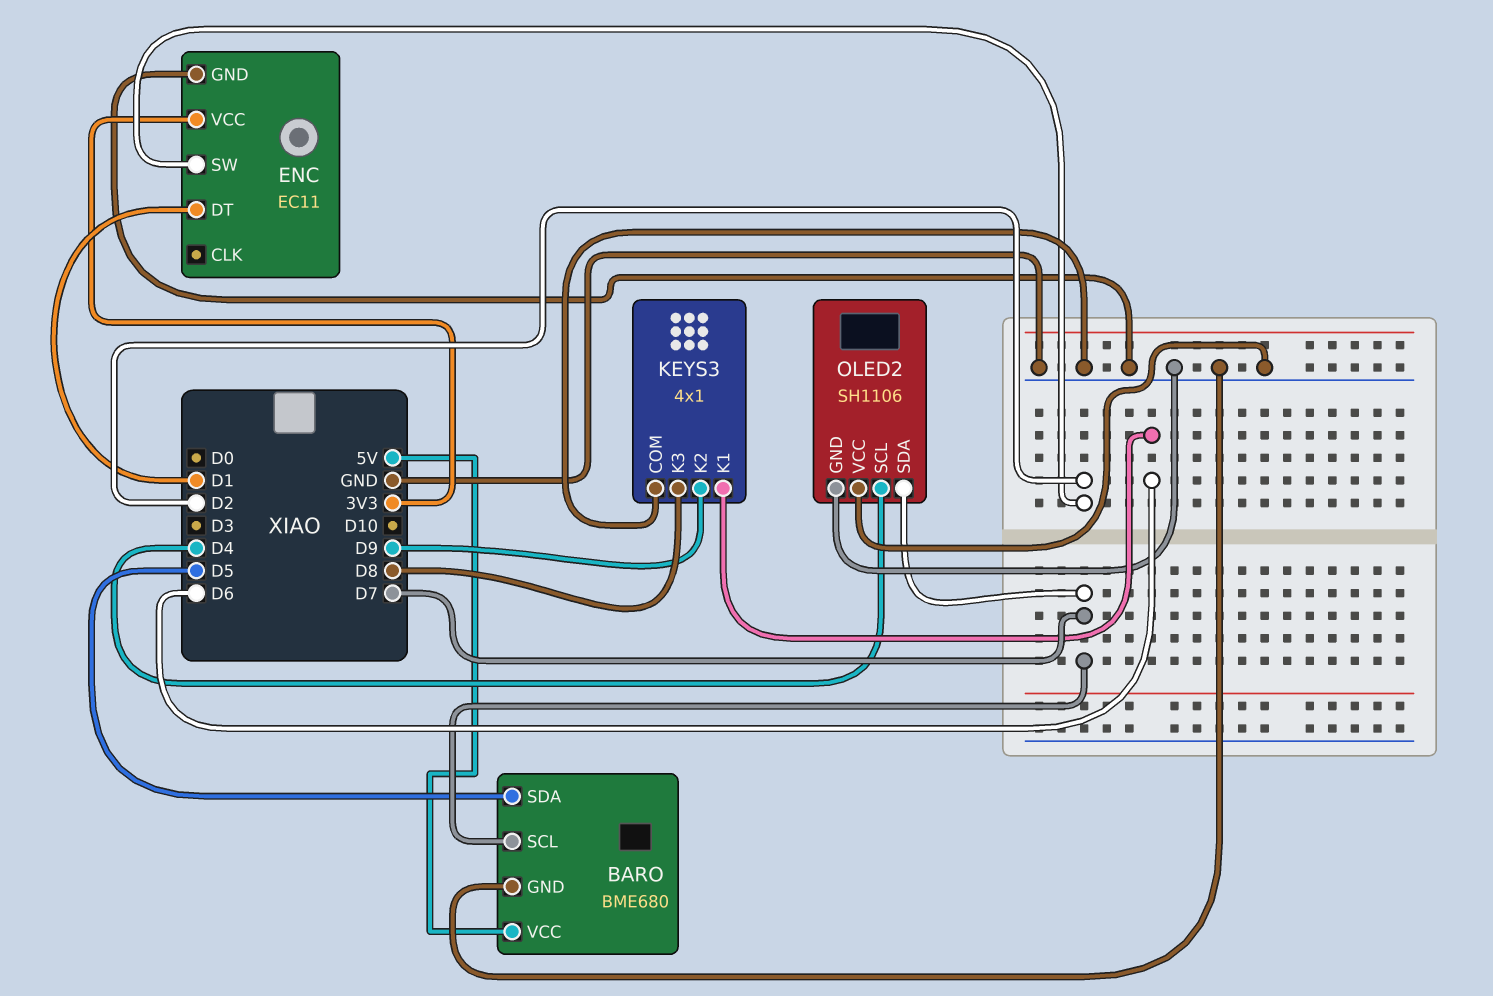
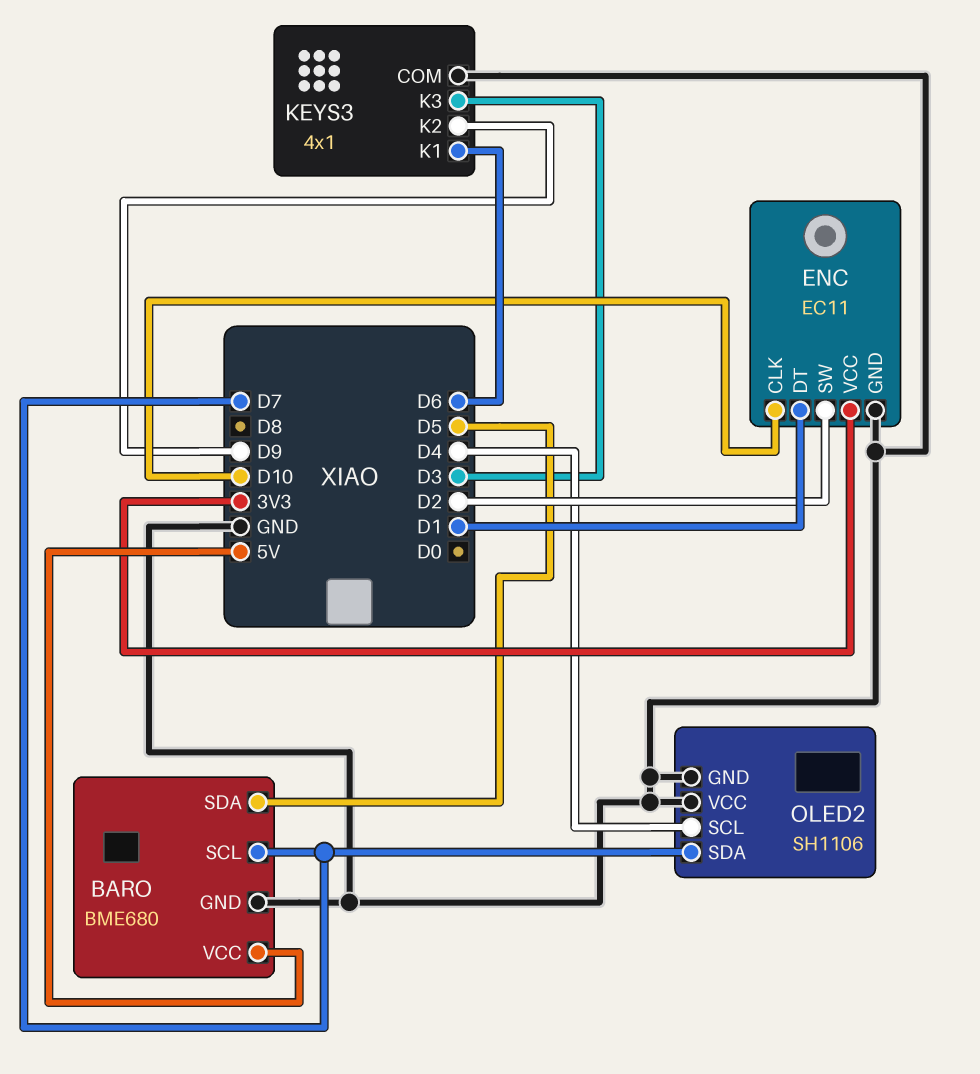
ENC pin CLK: none -> D10
KEYS3 pin K3: D8 -> D3

